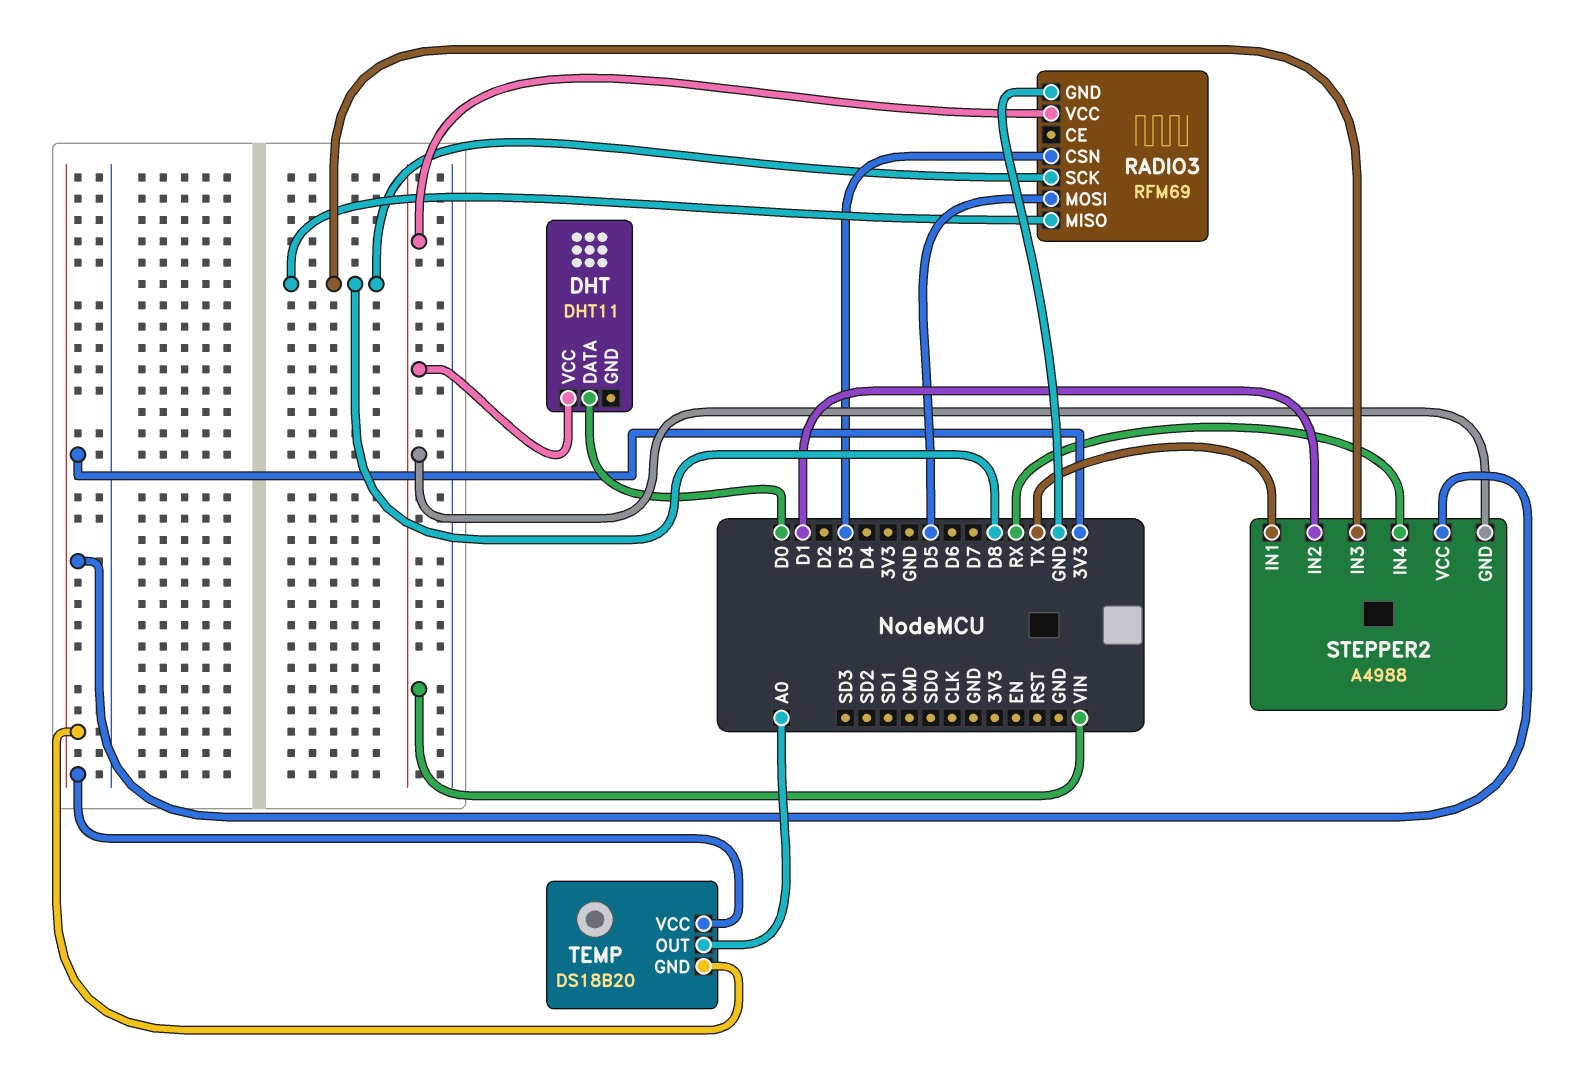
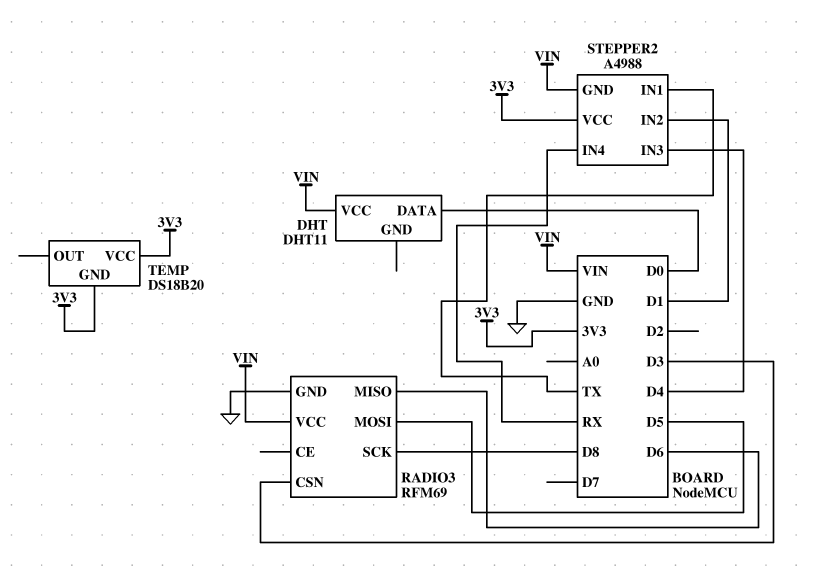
RADIO3 pin MISO: D8 -> D6
STEPPER2 pin IN3: D8 -> D4
TEMP pin OUT: A0 -> none

